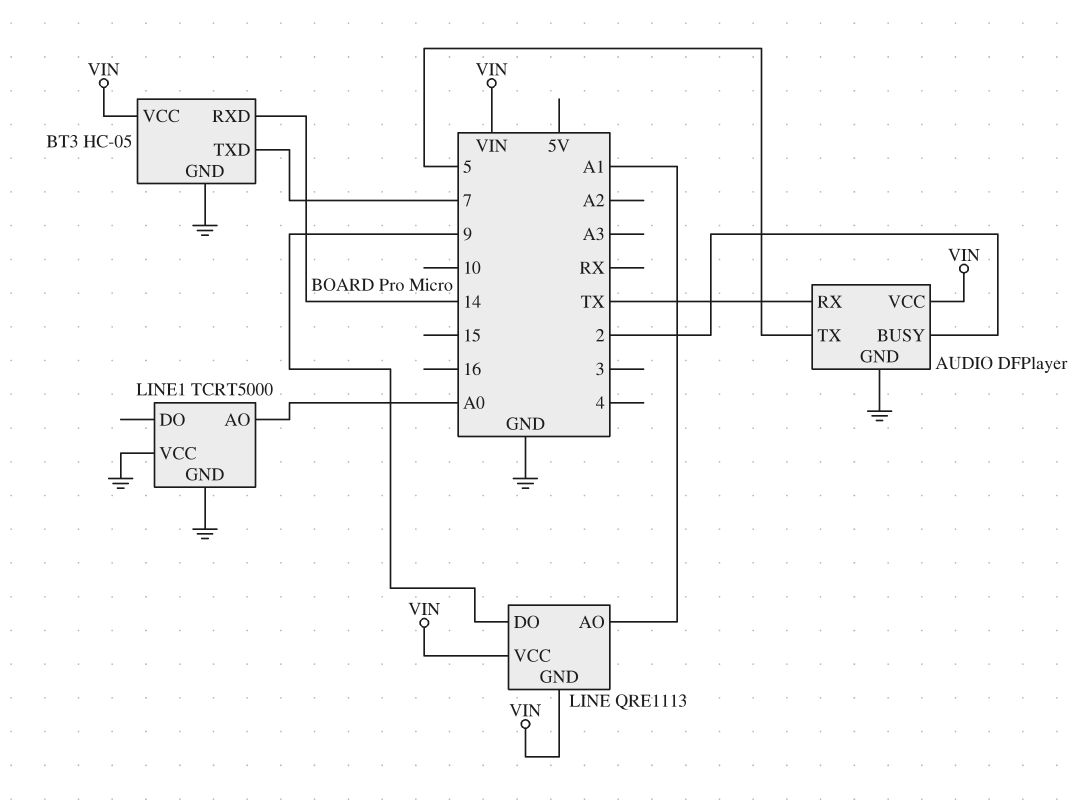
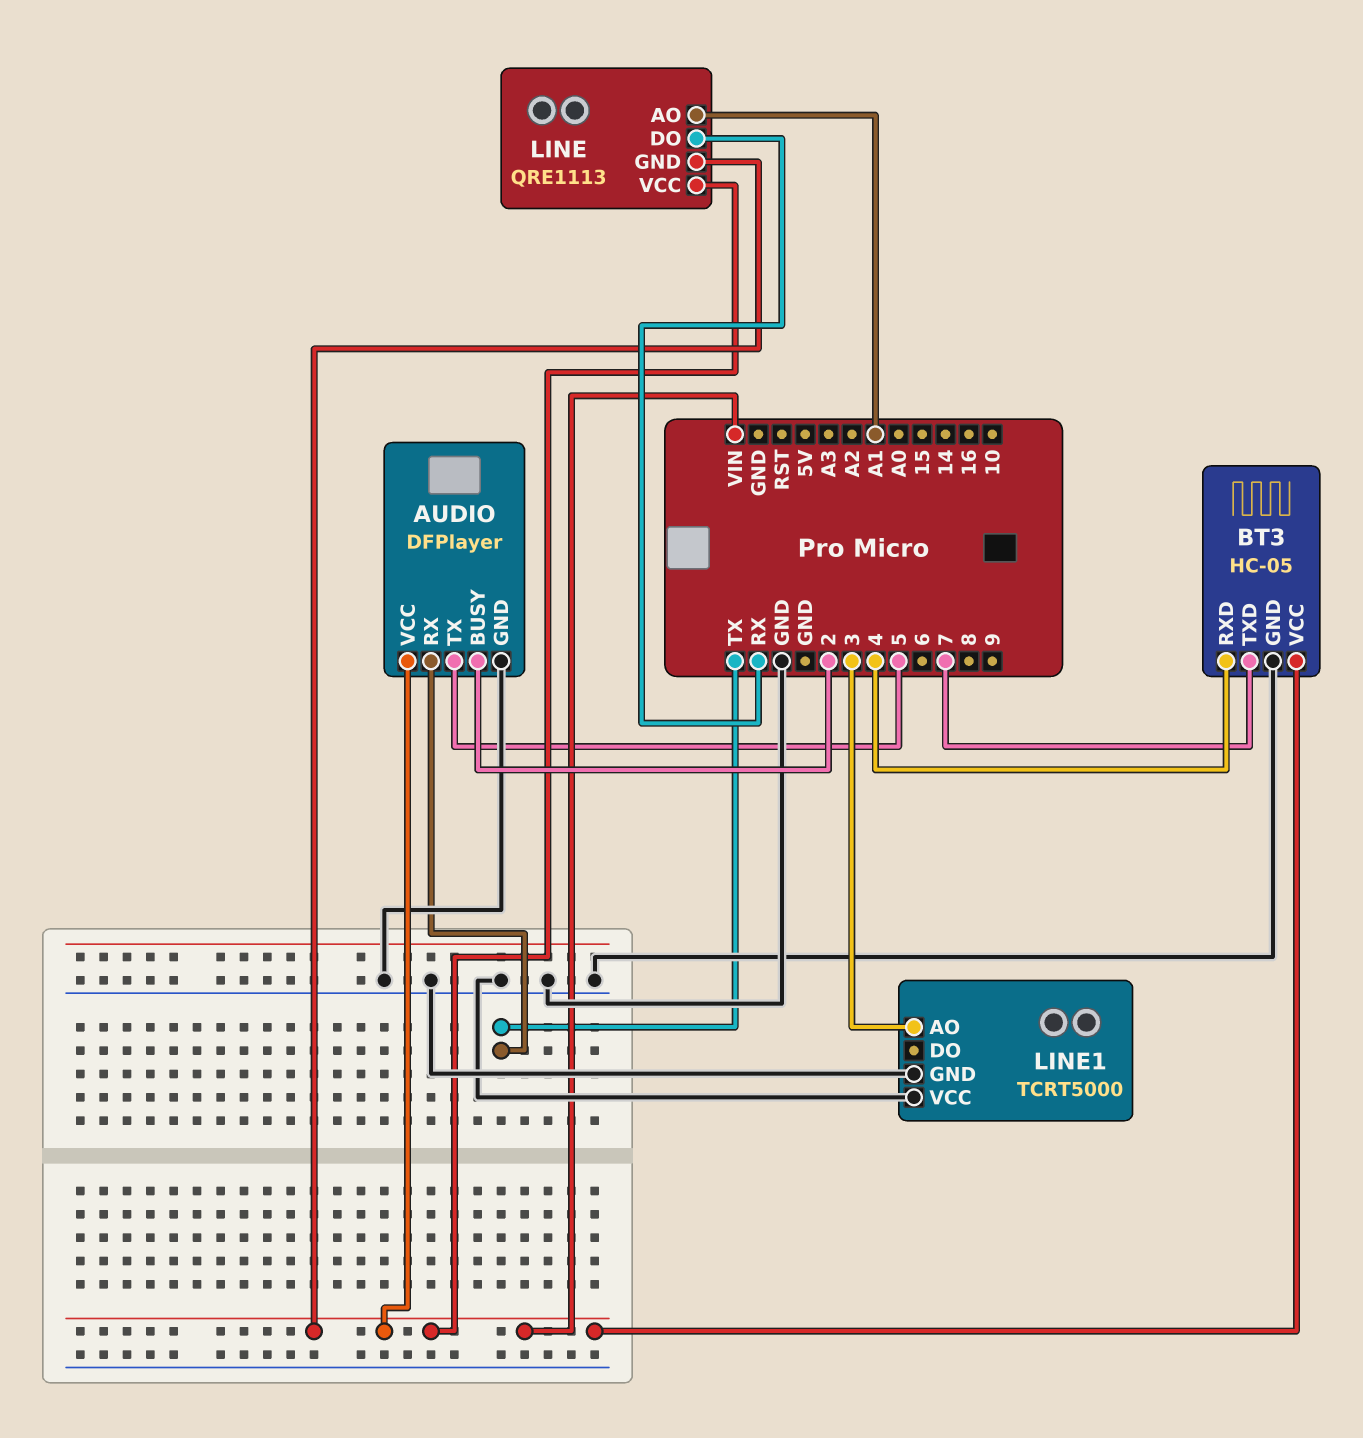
BT3 pin RXD: 14 -> 4
LINE pin DO: 9 -> RX
LINE1 pin AO: A0 -> 3

